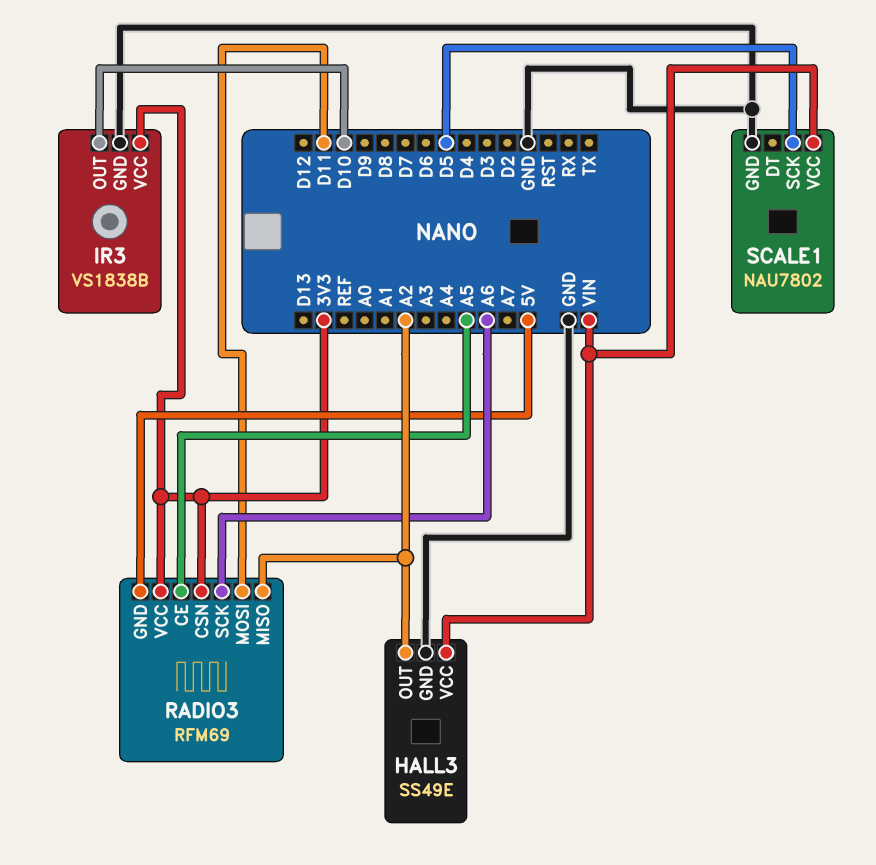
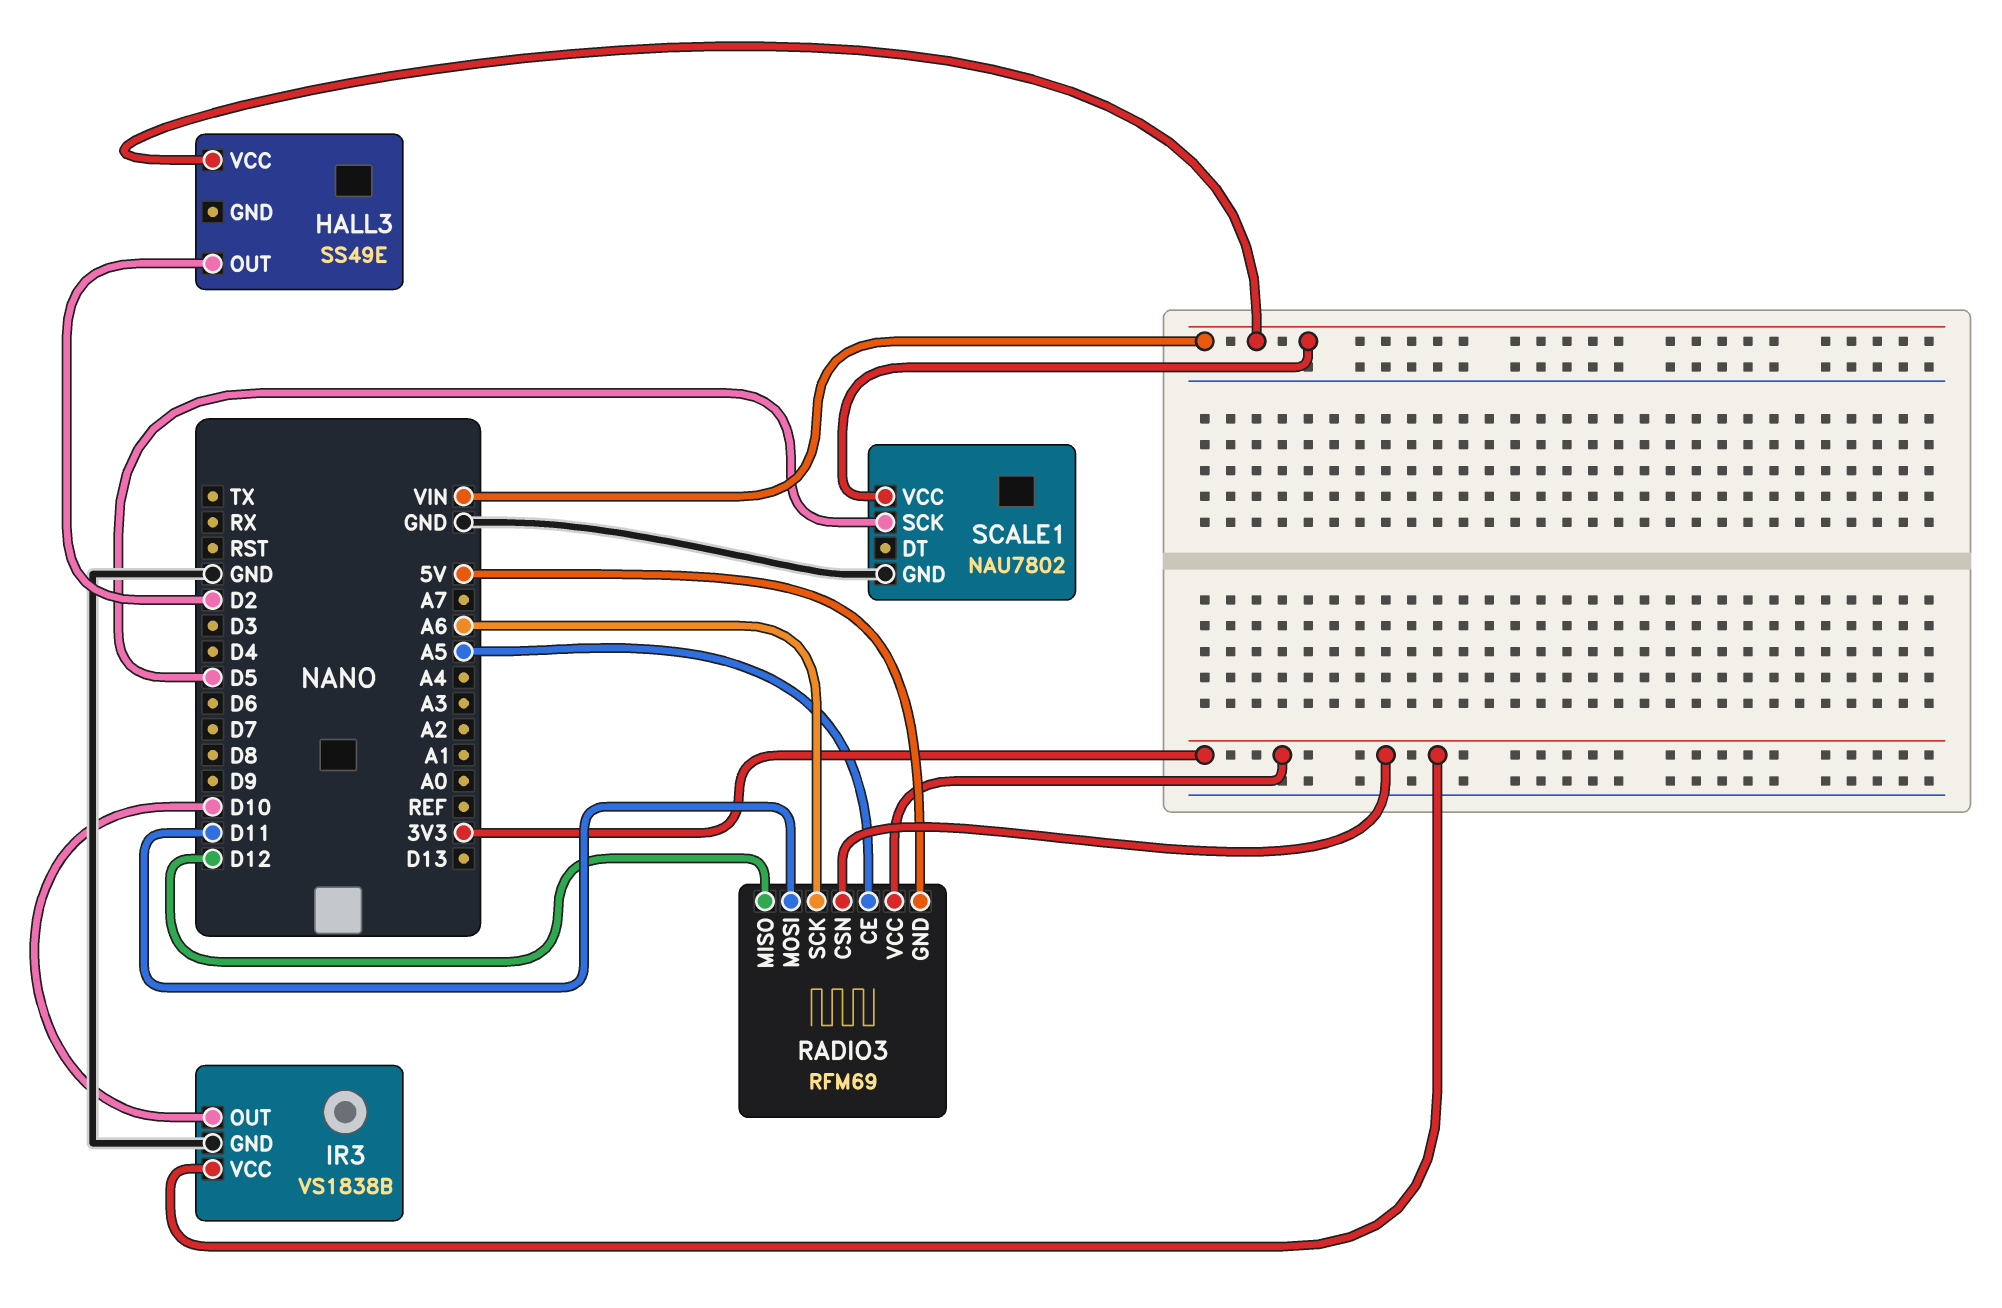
HALL3 pin GND: GND -> none
HALL3 pin OUT: A2 -> D2
RADIO3 pin MISO: A2 -> D12

